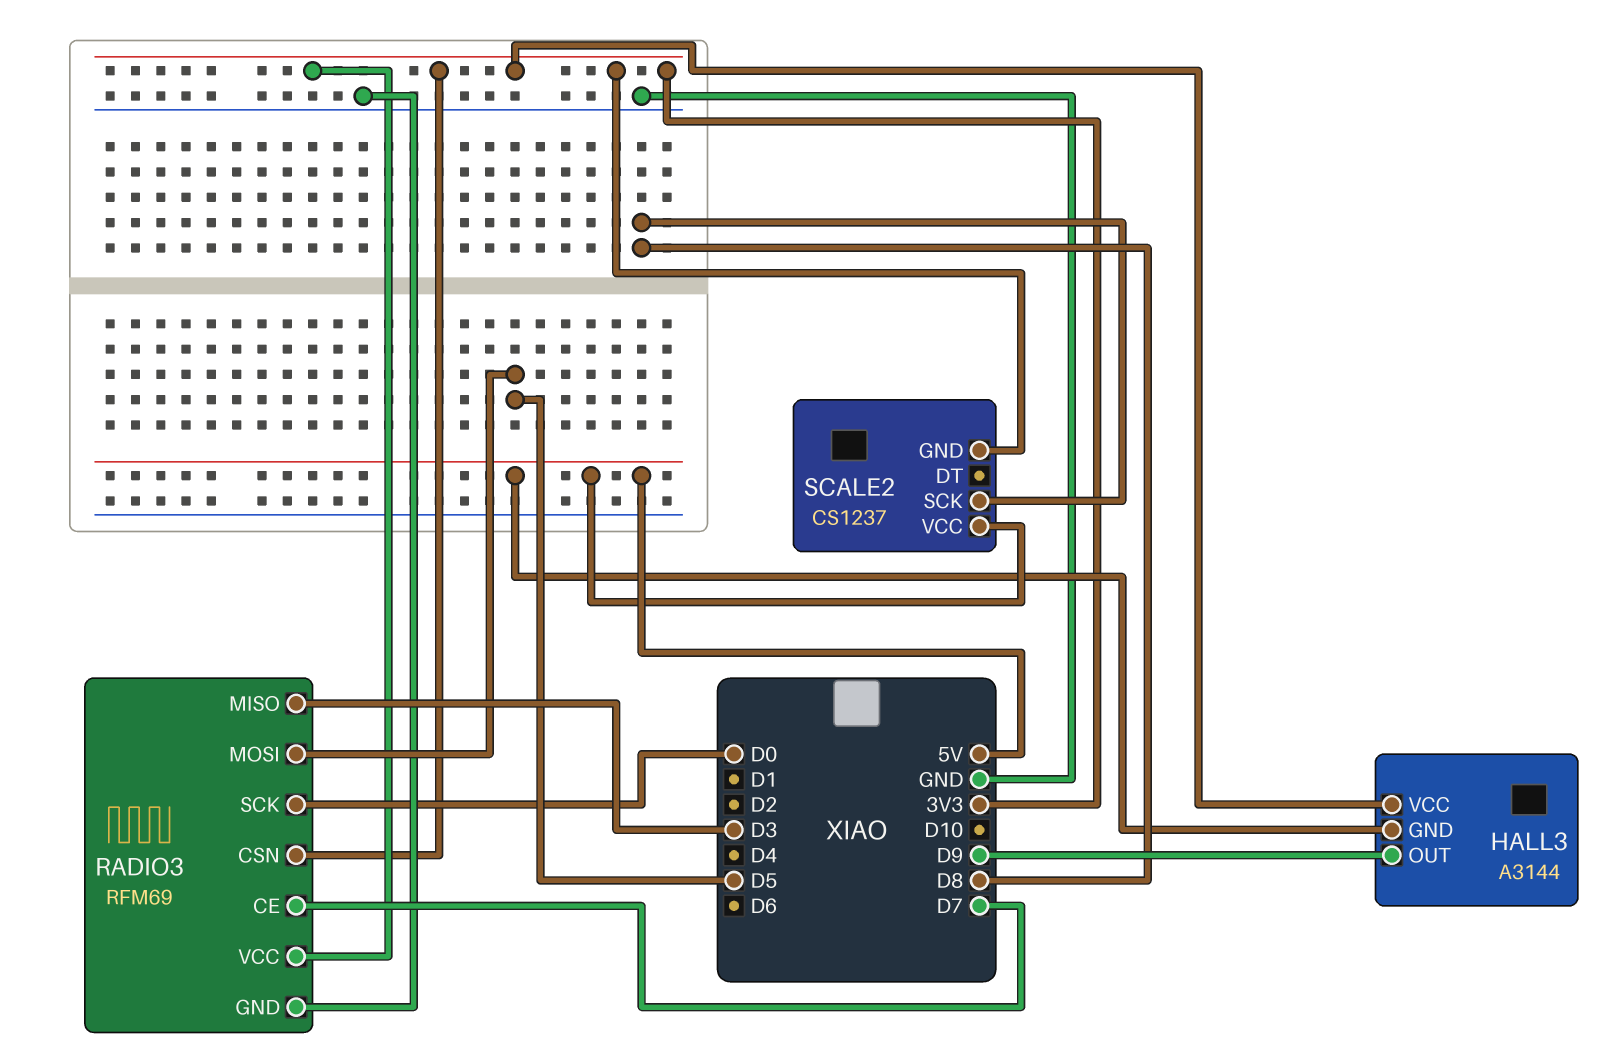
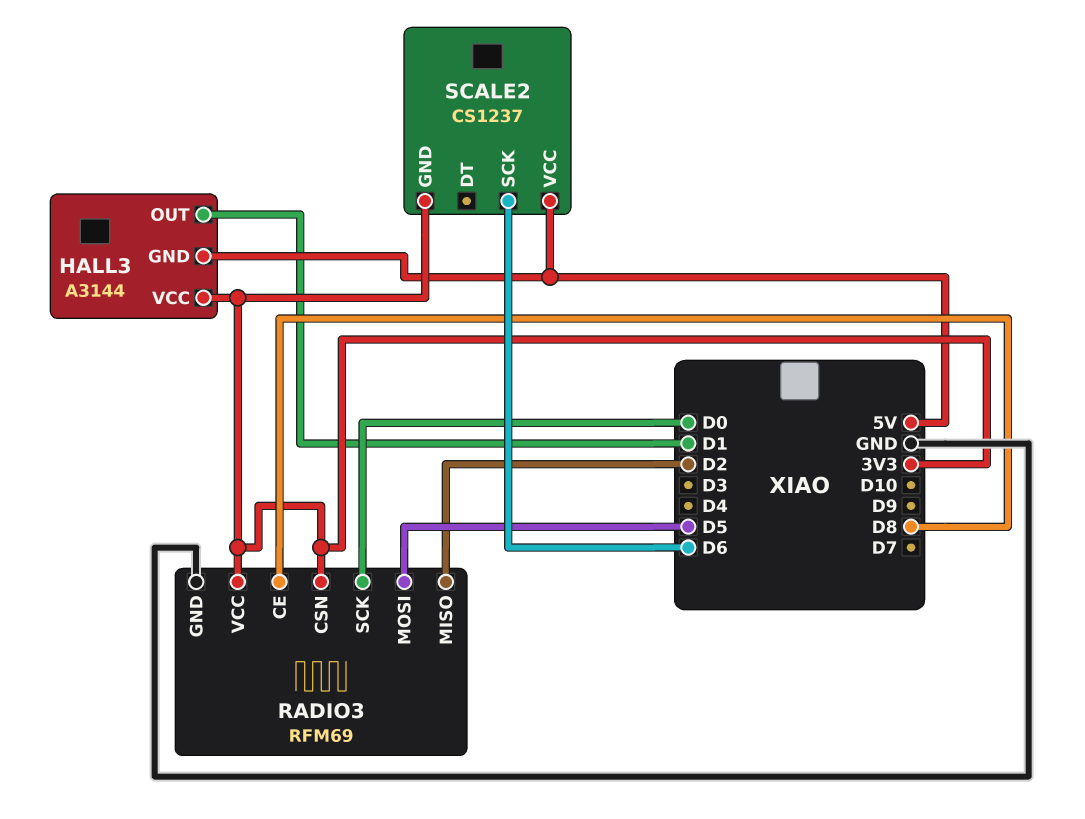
HALL3 pin OUT: D9 -> D1
RADIO3 pin CE: D7 -> D8
RADIO3 pin MISO: D3 -> D2
SCALE2 pin SCK: D8 -> D6

